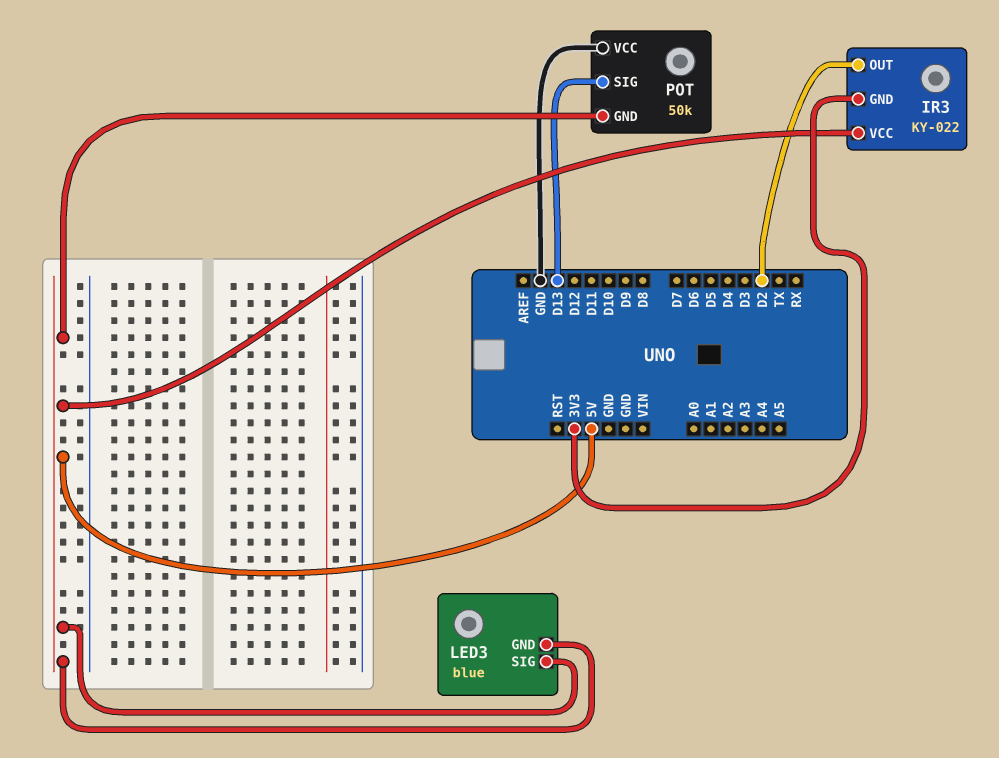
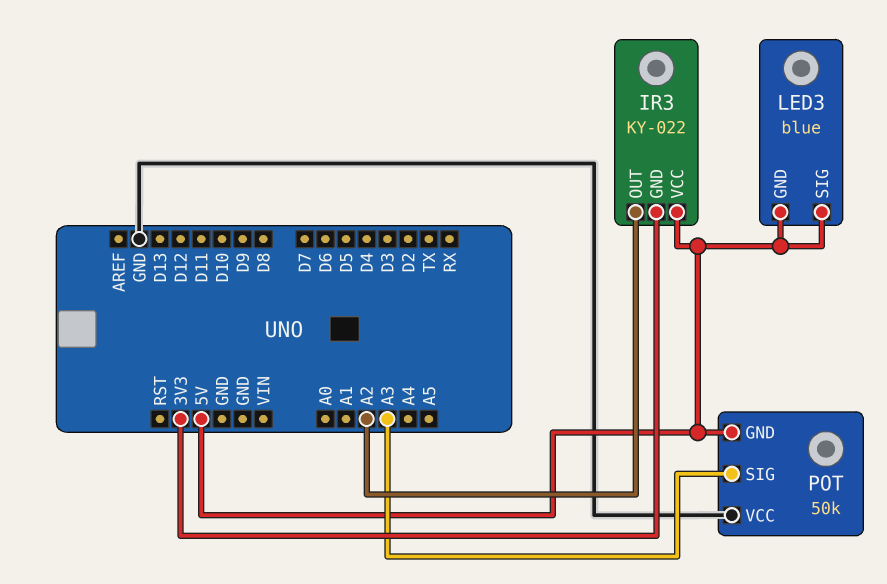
IR3 pin OUT: D2 -> A2
POT pin SIG: D13 -> A3

